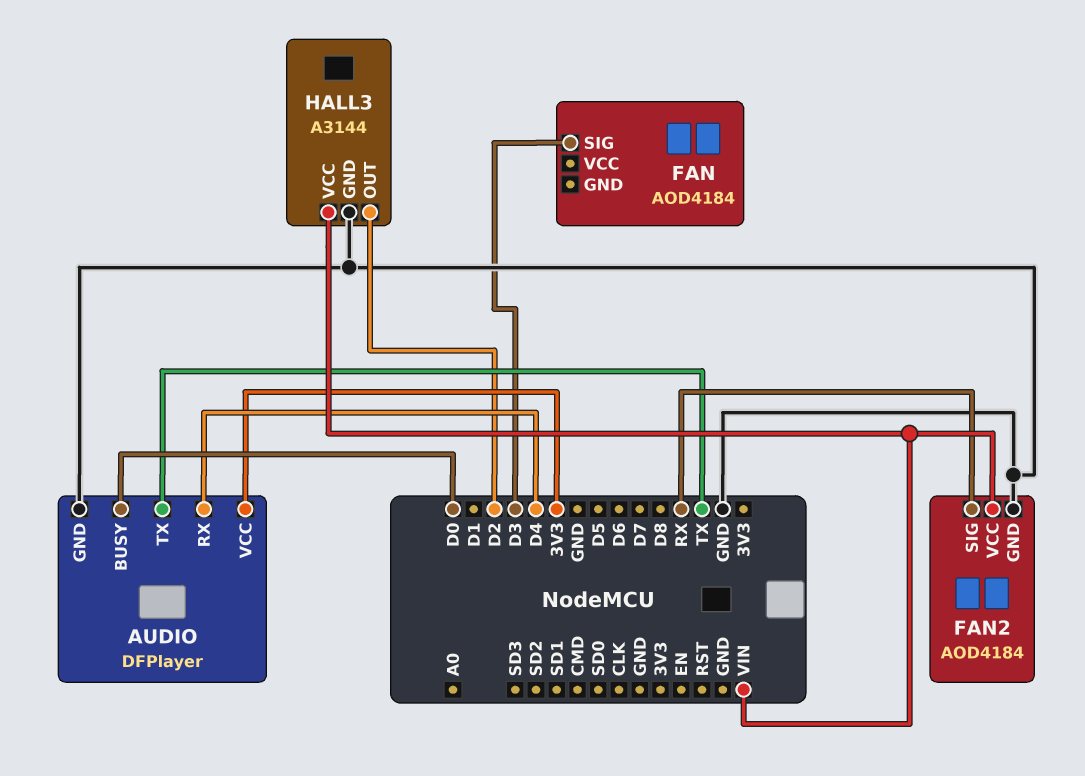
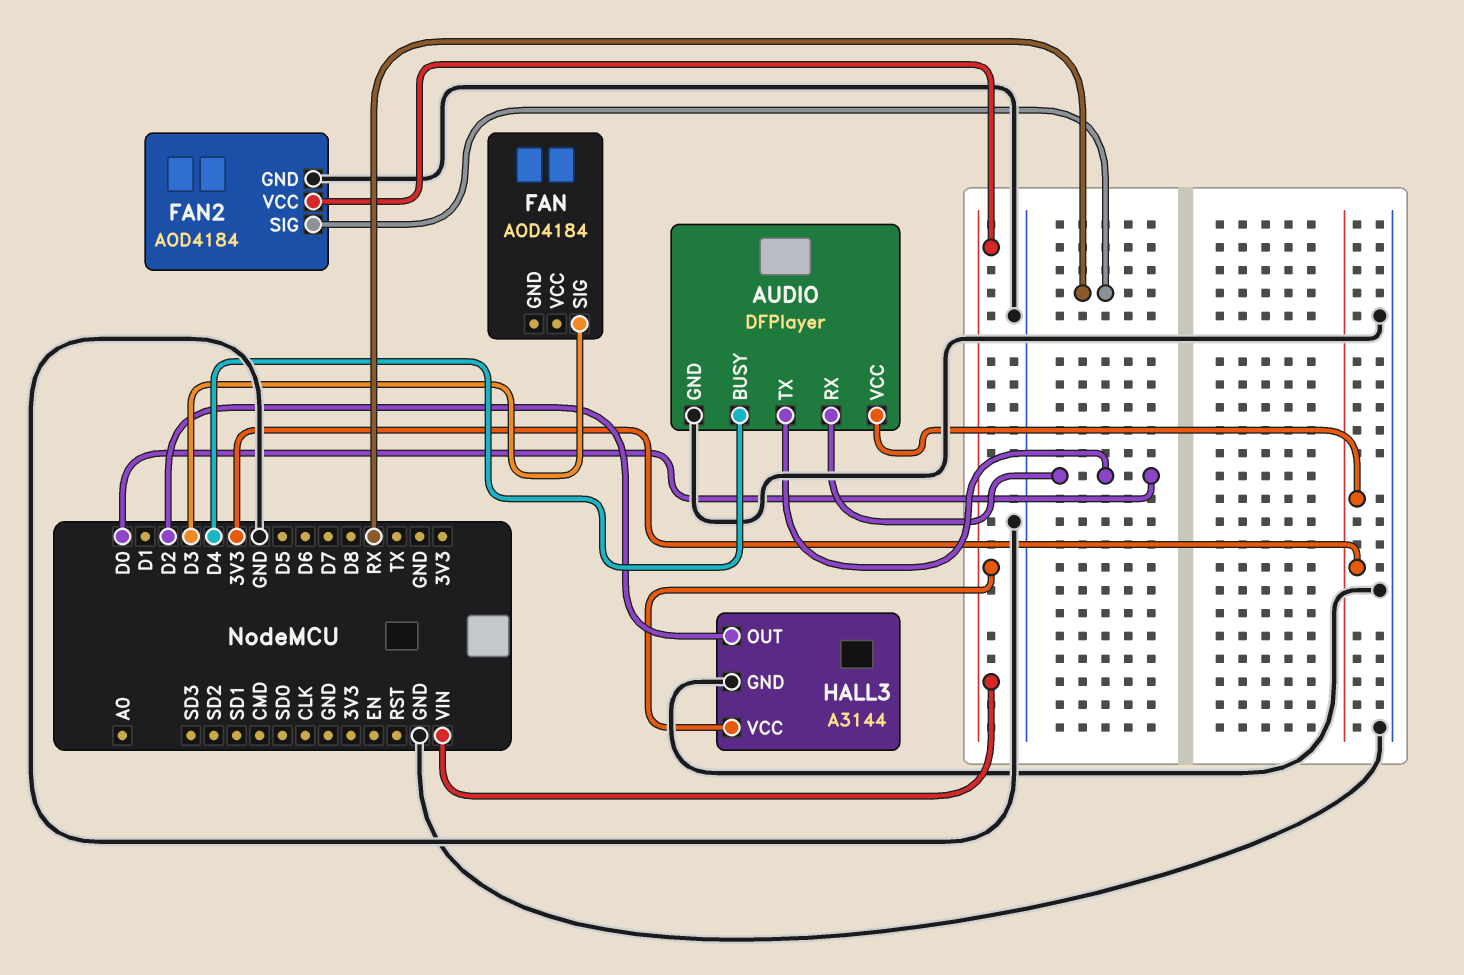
AUDIO pin BUSY: D0 -> D4
AUDIO pin RX: D4 -> D0
AUDIO pin TX: TX -> D0

